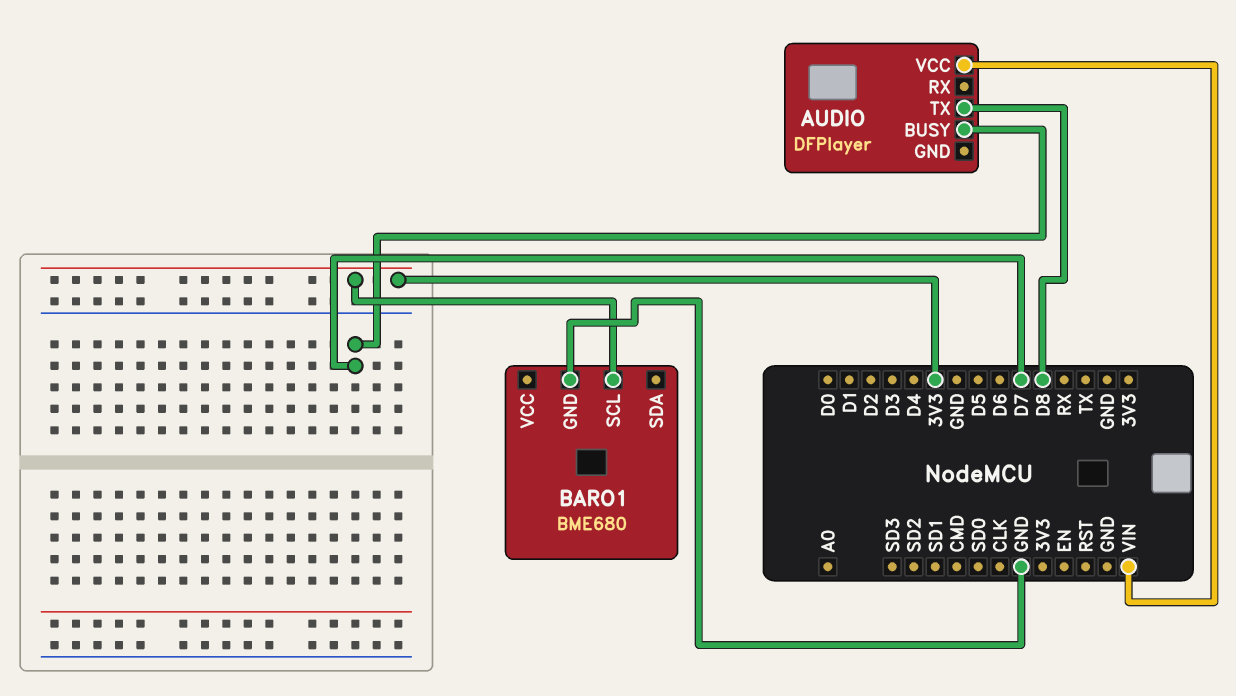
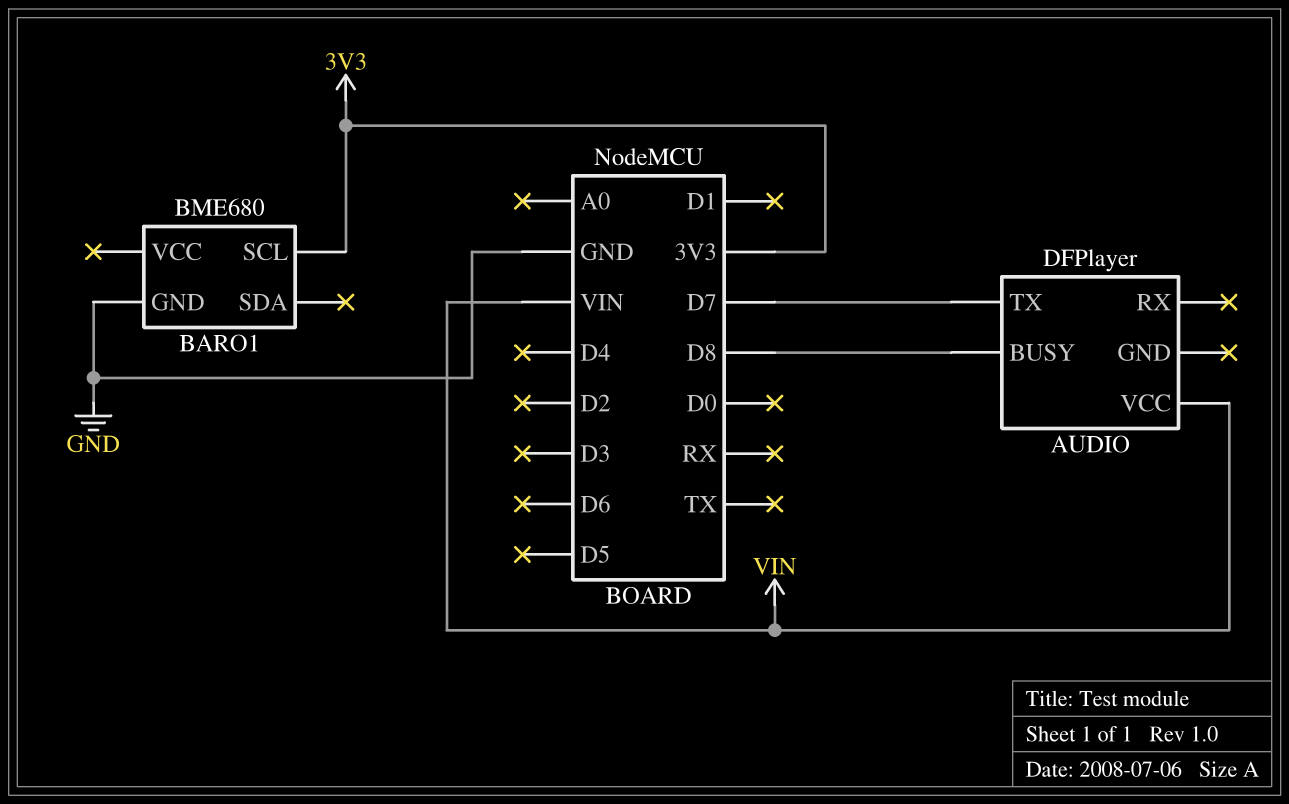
AUDIO pin BUSY: D7 -> D8
AUDIO pin TX: D8 -> D7

